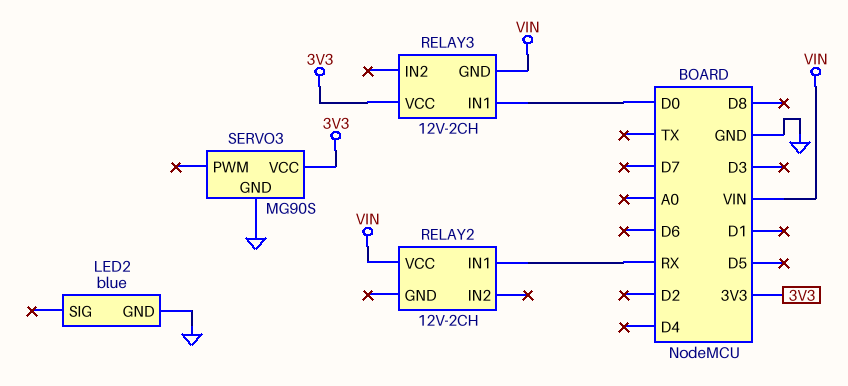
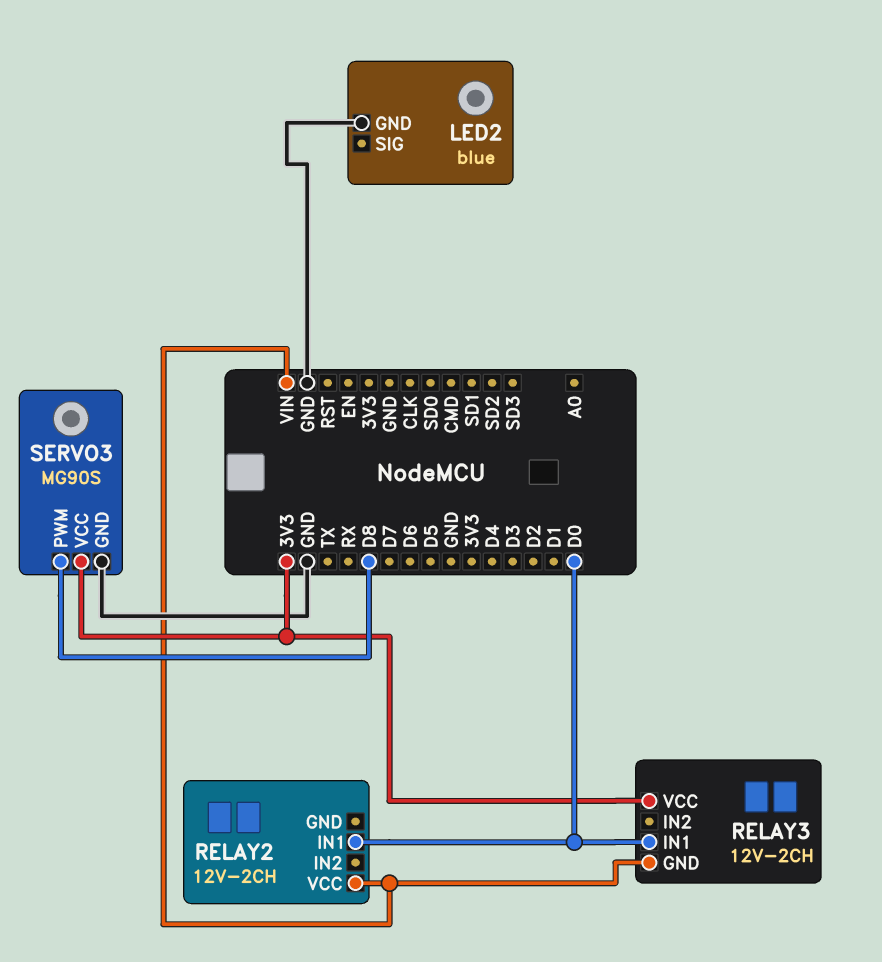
RELAY2 pin IN1: RX -> D0
SERVO3 pin PWM: none -> D8

